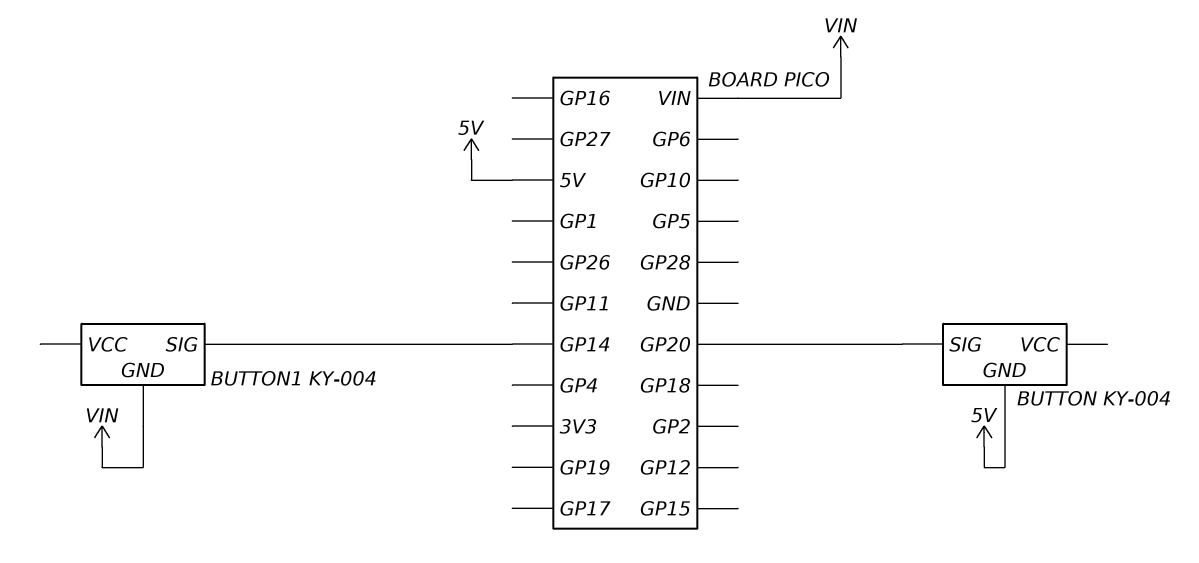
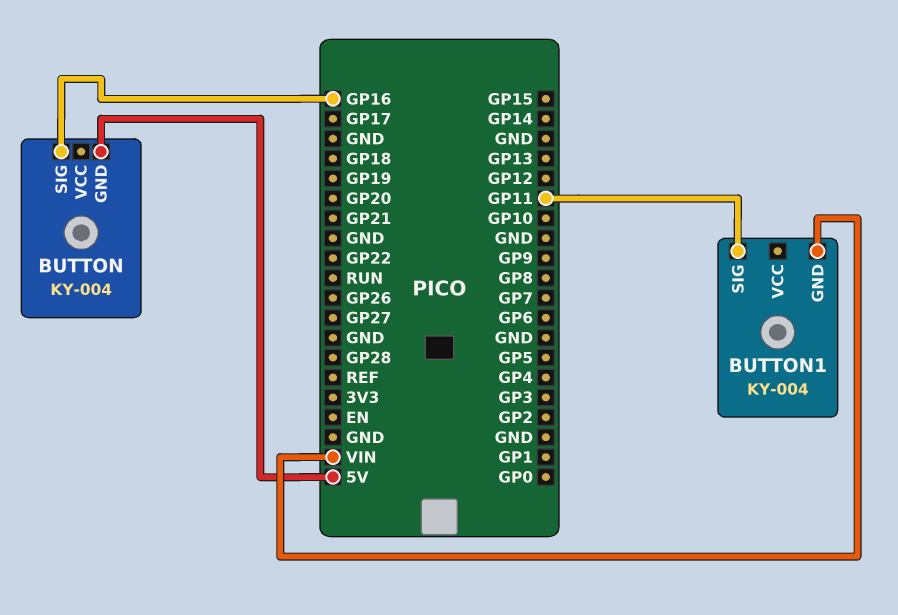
BUTTON pin SIG: GP20 -> GP16
BUTTON1 pin SIG: GP14 -> GP11

